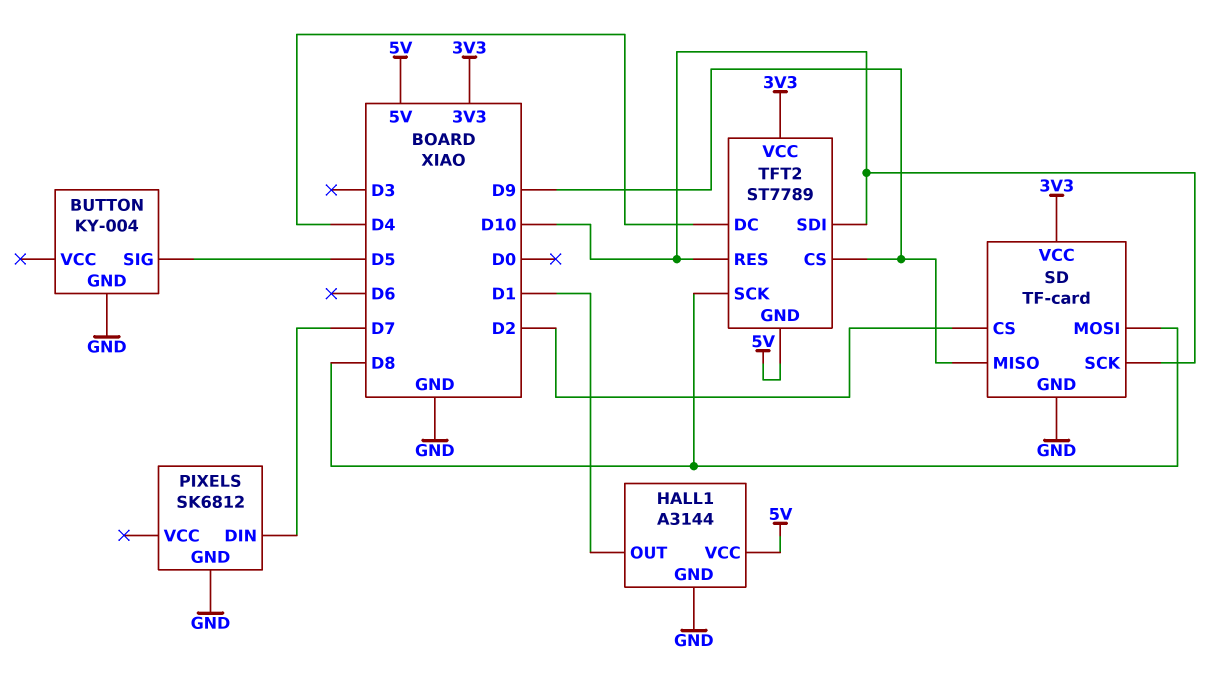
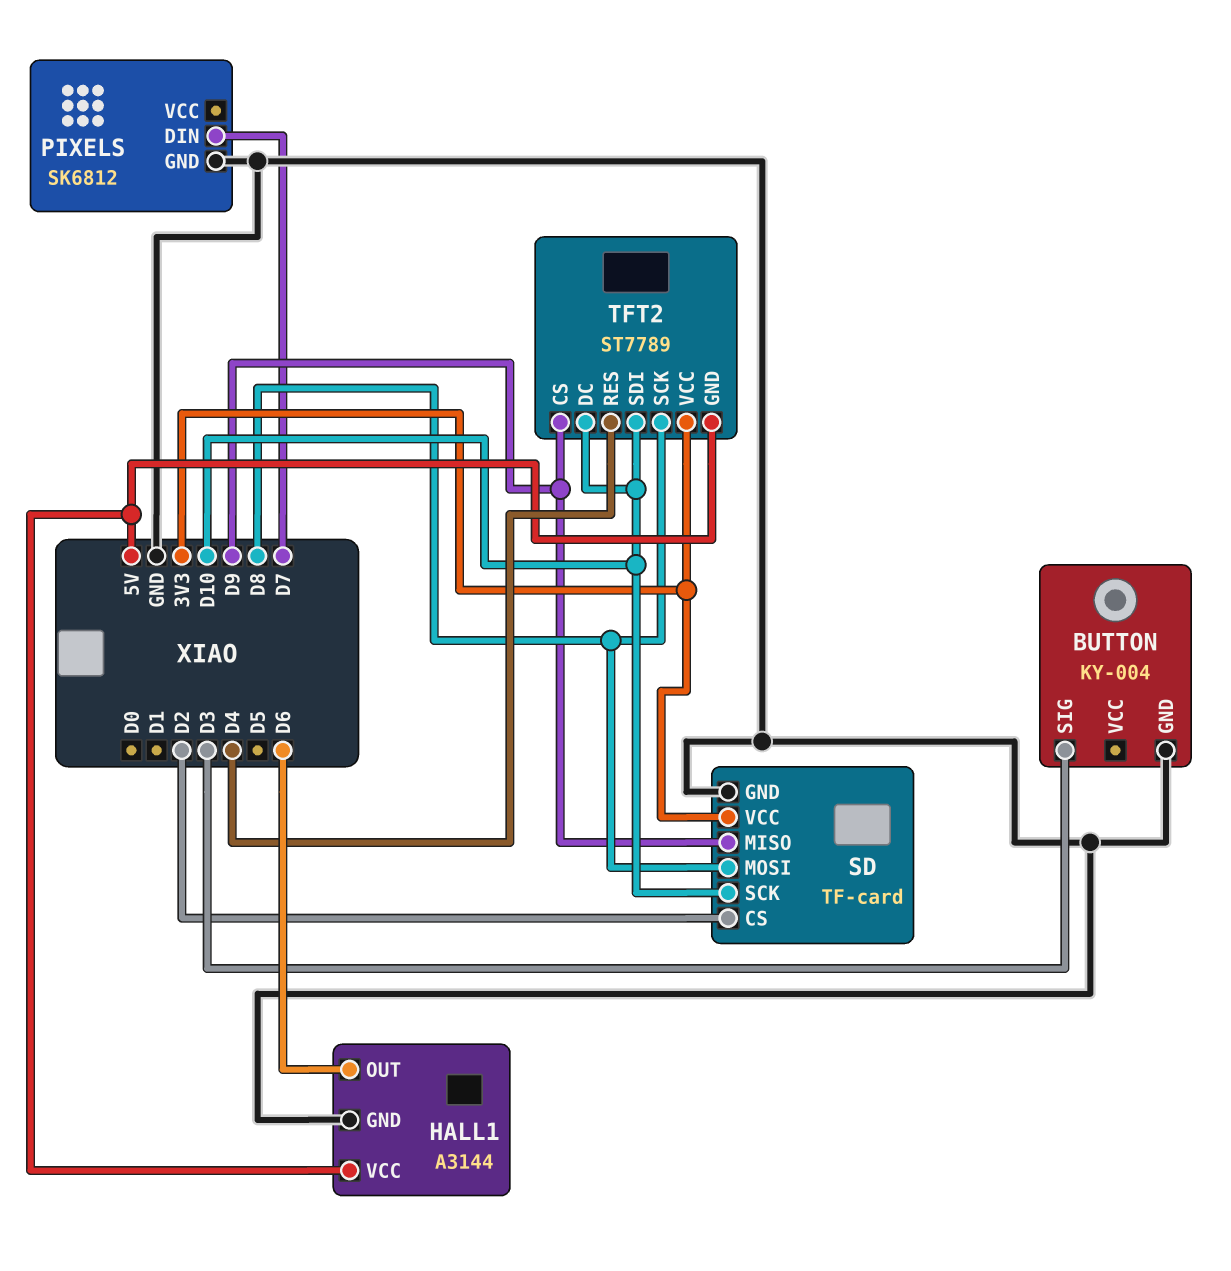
BUTTON pin SIG: D5 -> D3
HALL1 pin OUT: D1 -> D6
TFT2 pin DC: D4 -> D10
TFT2 pin RES: D10 -> D4

